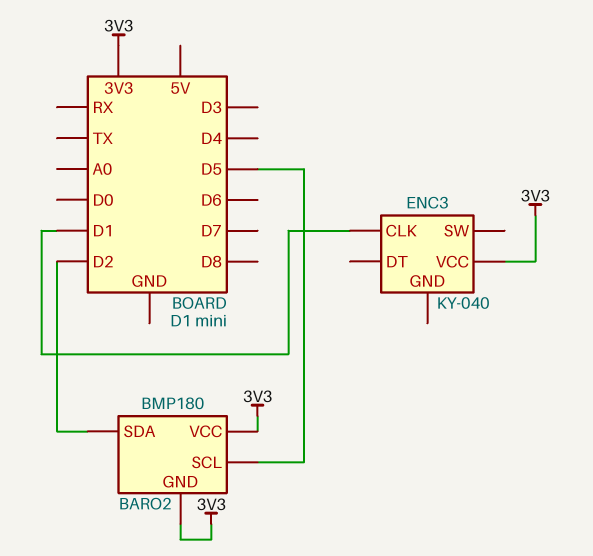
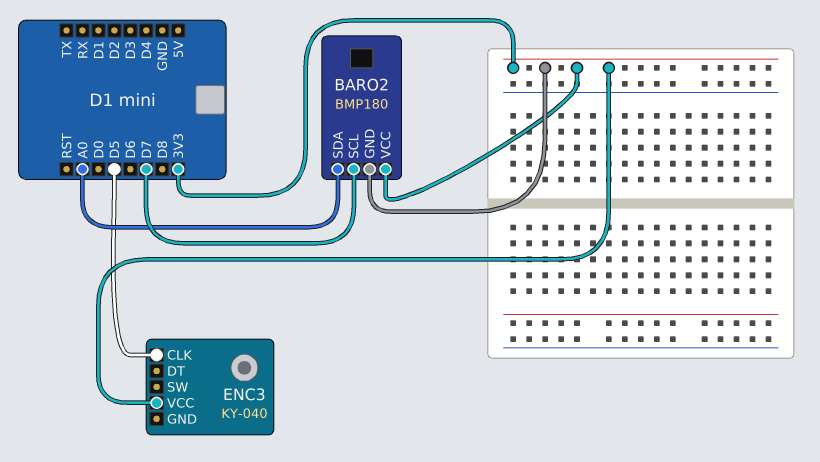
BARO2 pin SCL: D5 -> D7
BARO2 pin SDA: D2 -> A0
ENC3 pin CLK: D1 -> D5

